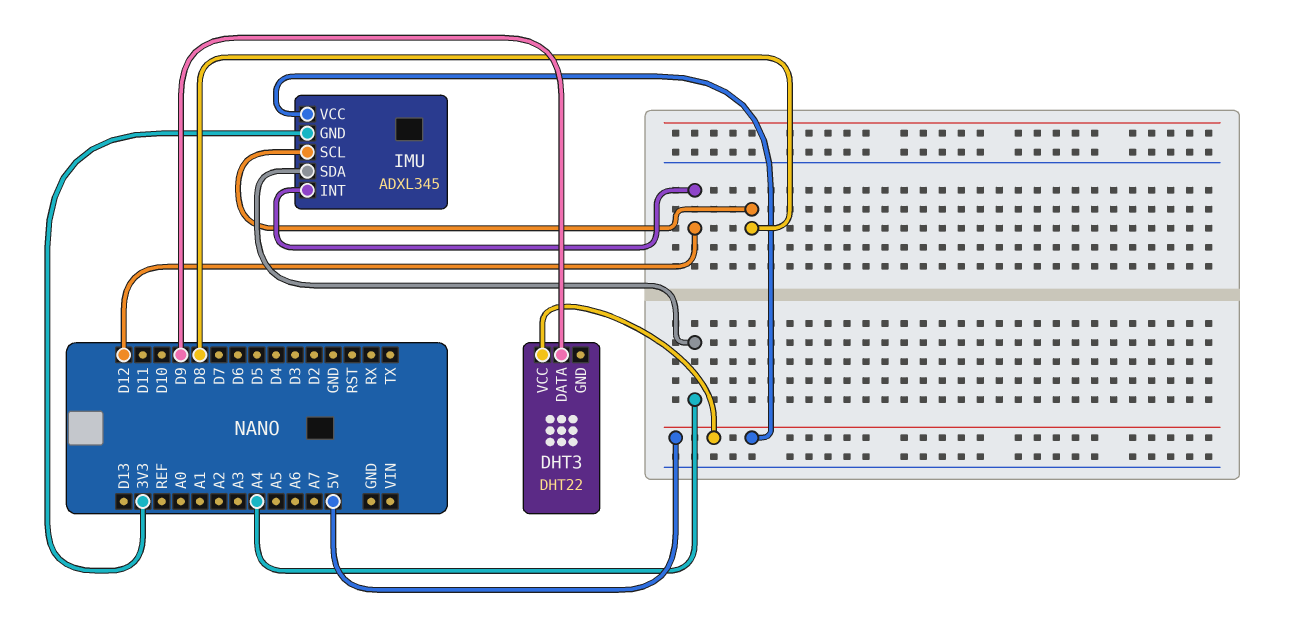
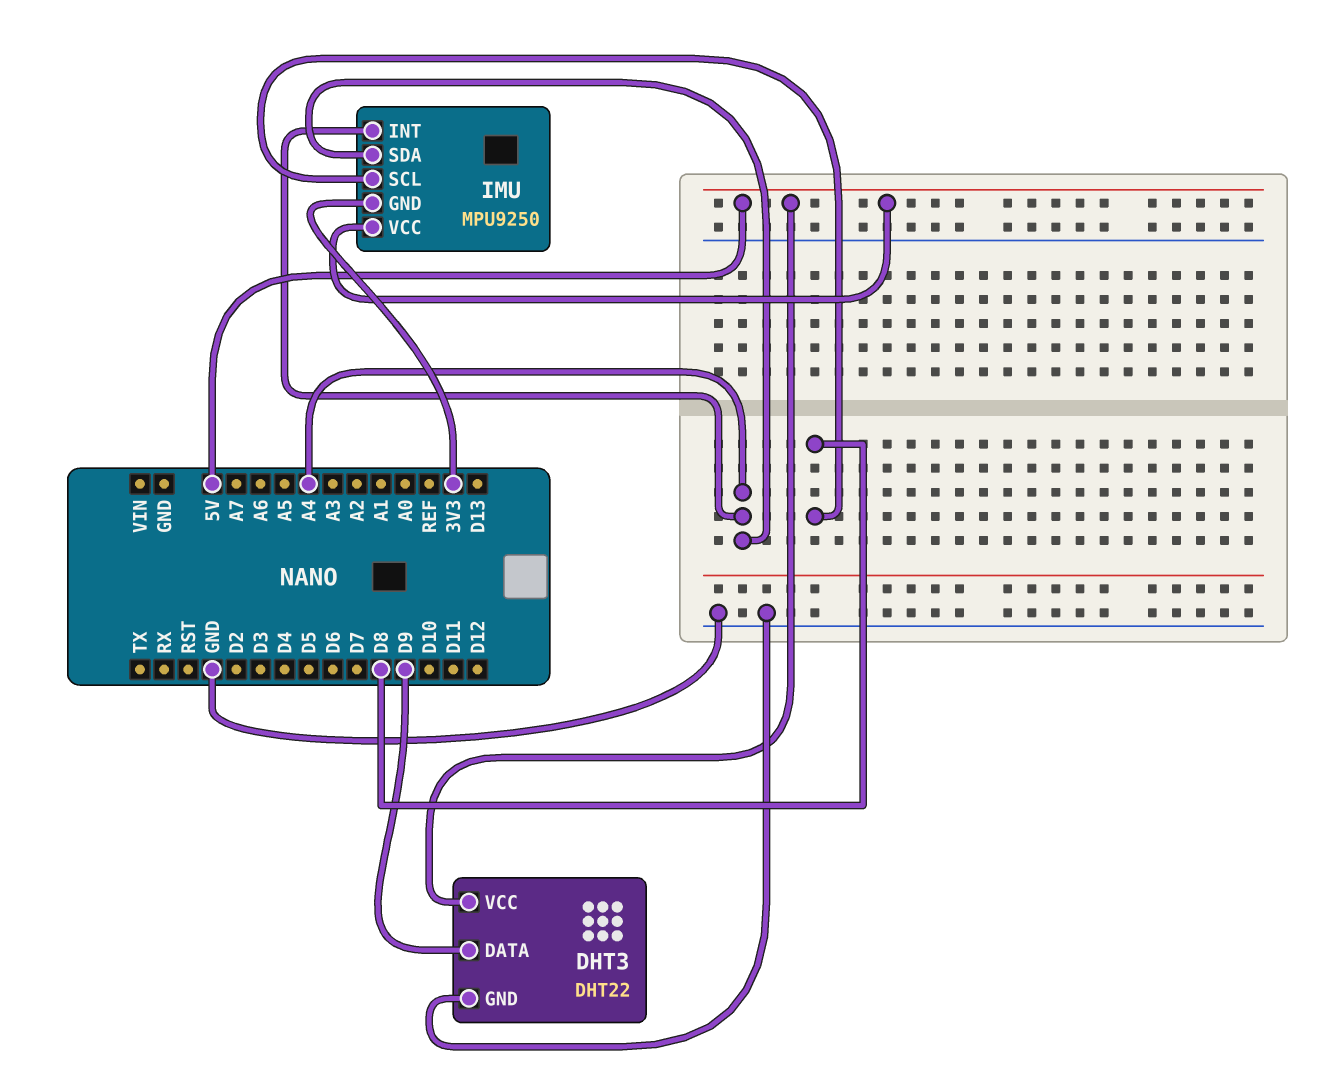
DHT3 pin GND: none -> GND
IMU: ADXL345 -> MPU9250
IMU pin INT: D12 -> A4

